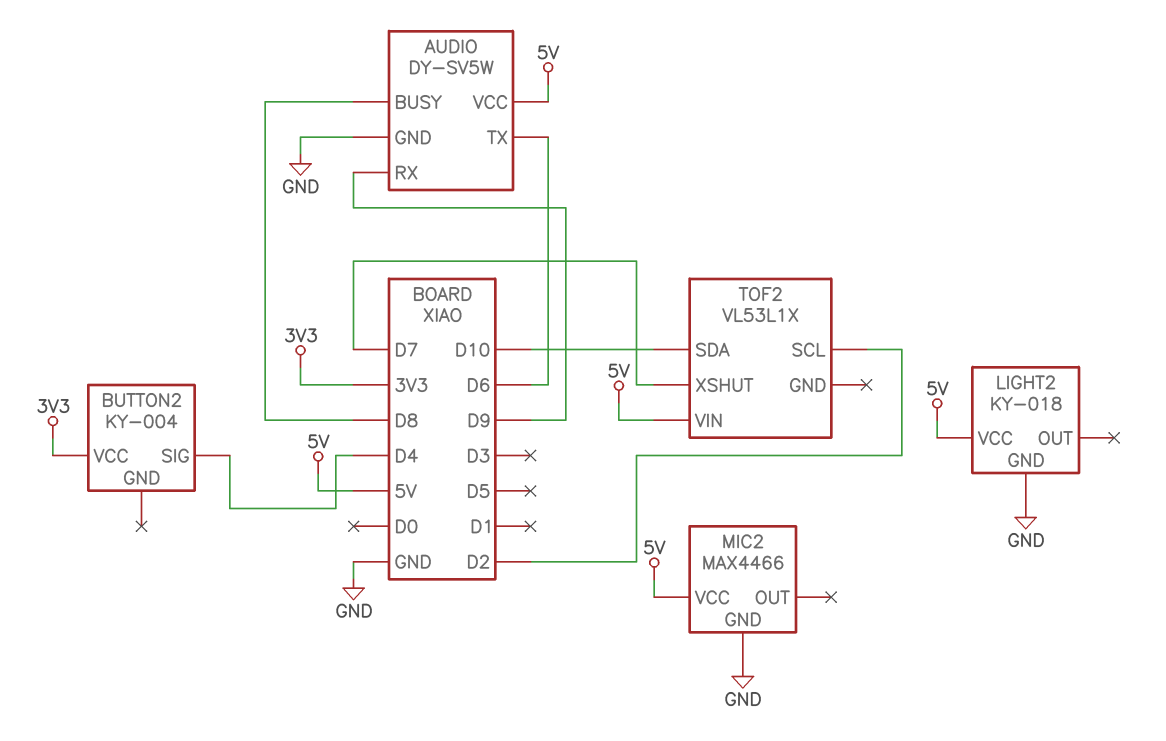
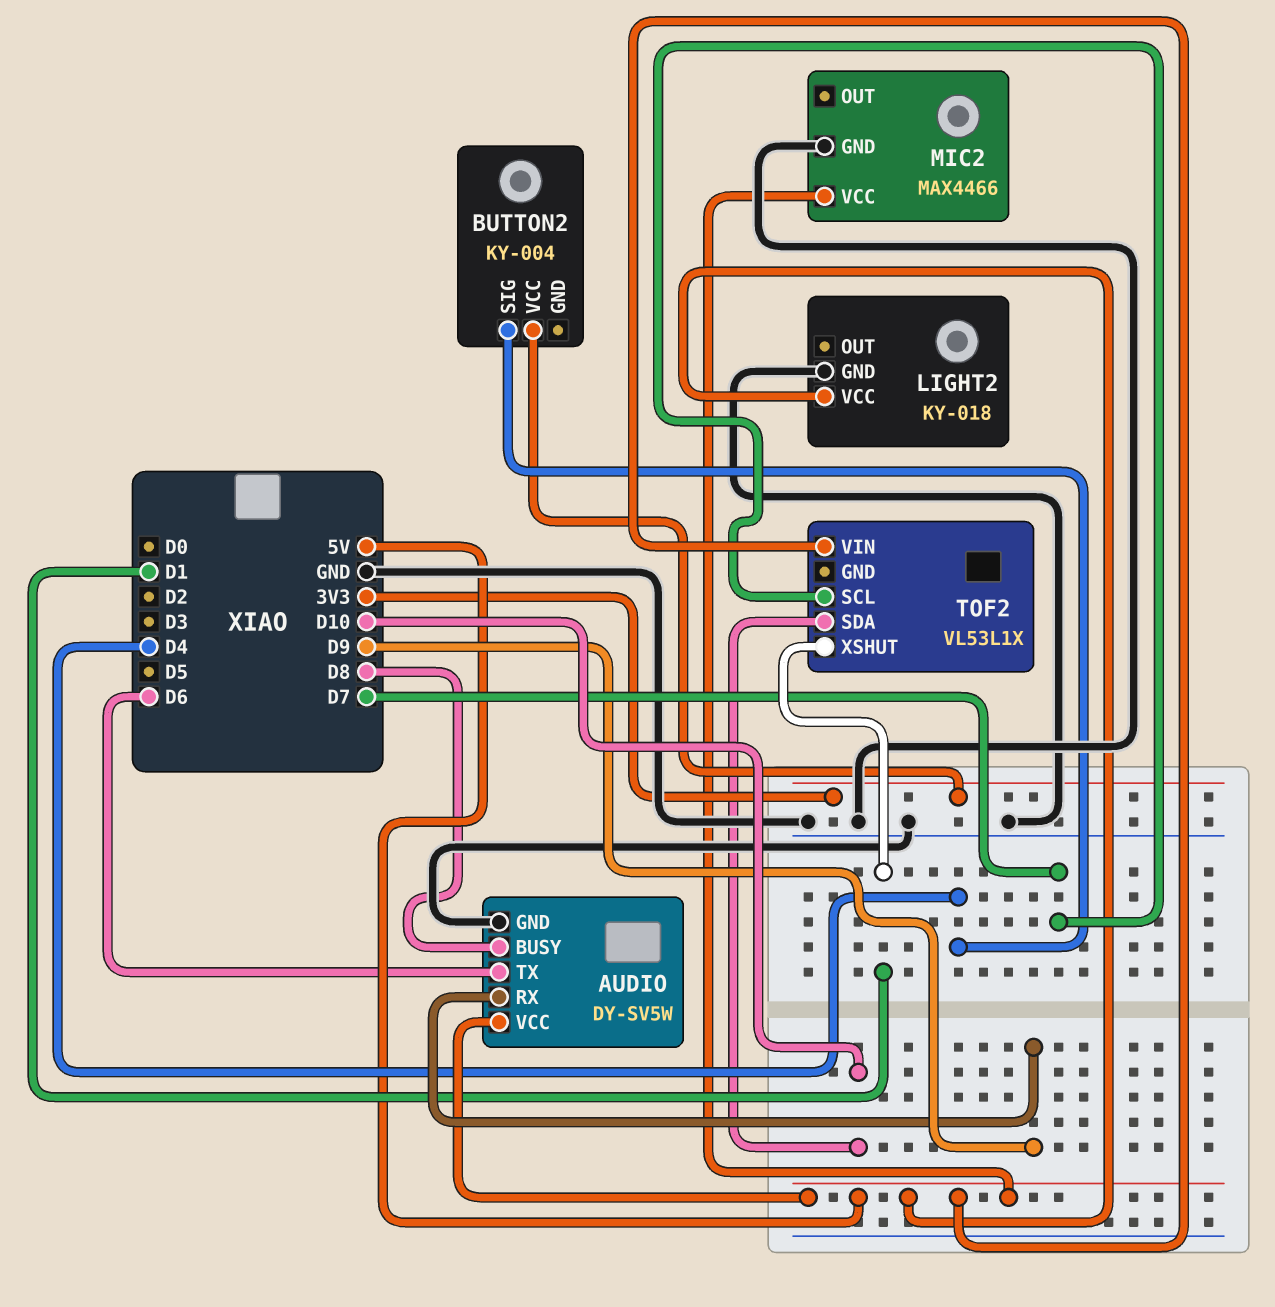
TOF2 pin SCL: D2 -> D7
TOF2 pin XSHUT: D7 -> D1

